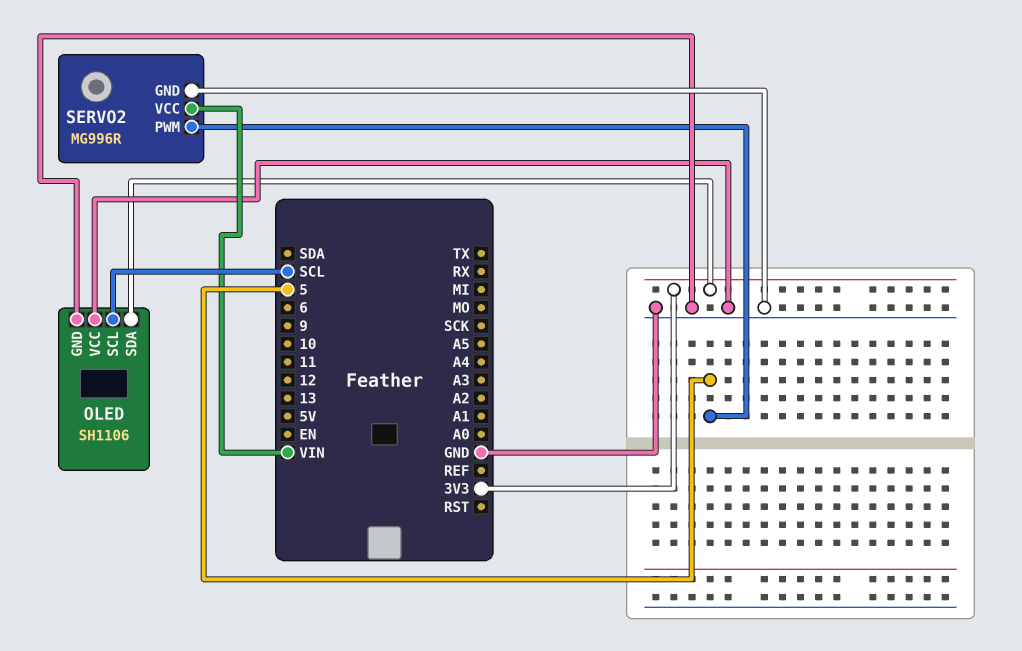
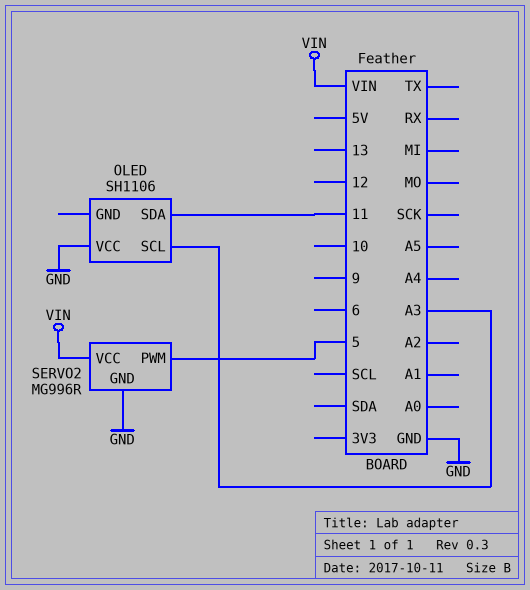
OLED pin GND: GND -> none
OLED pin SCL: SCL -> A3
OLED pin SDA: 3V3 -> 11

